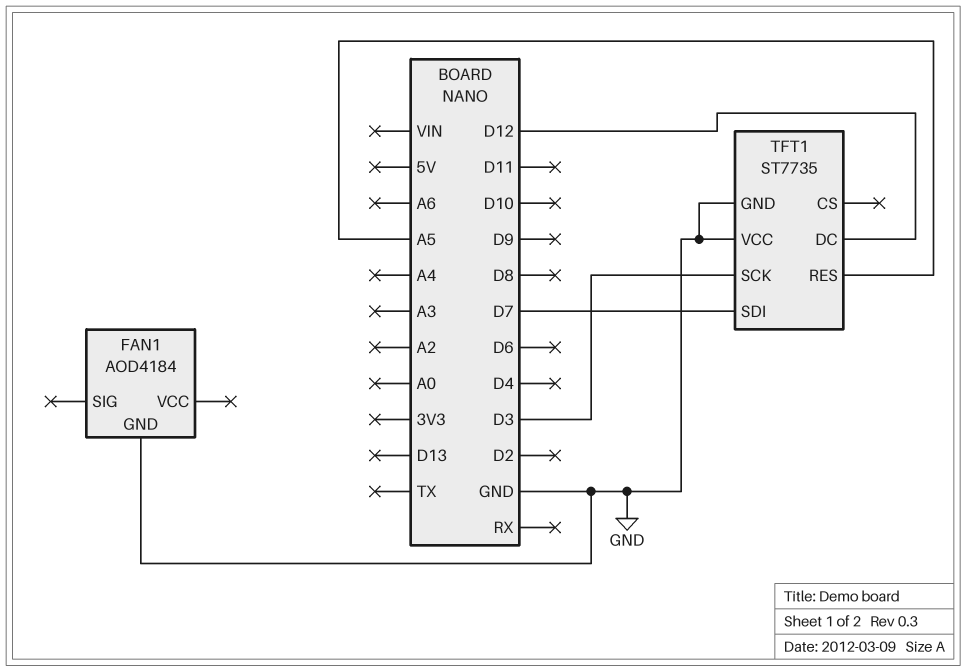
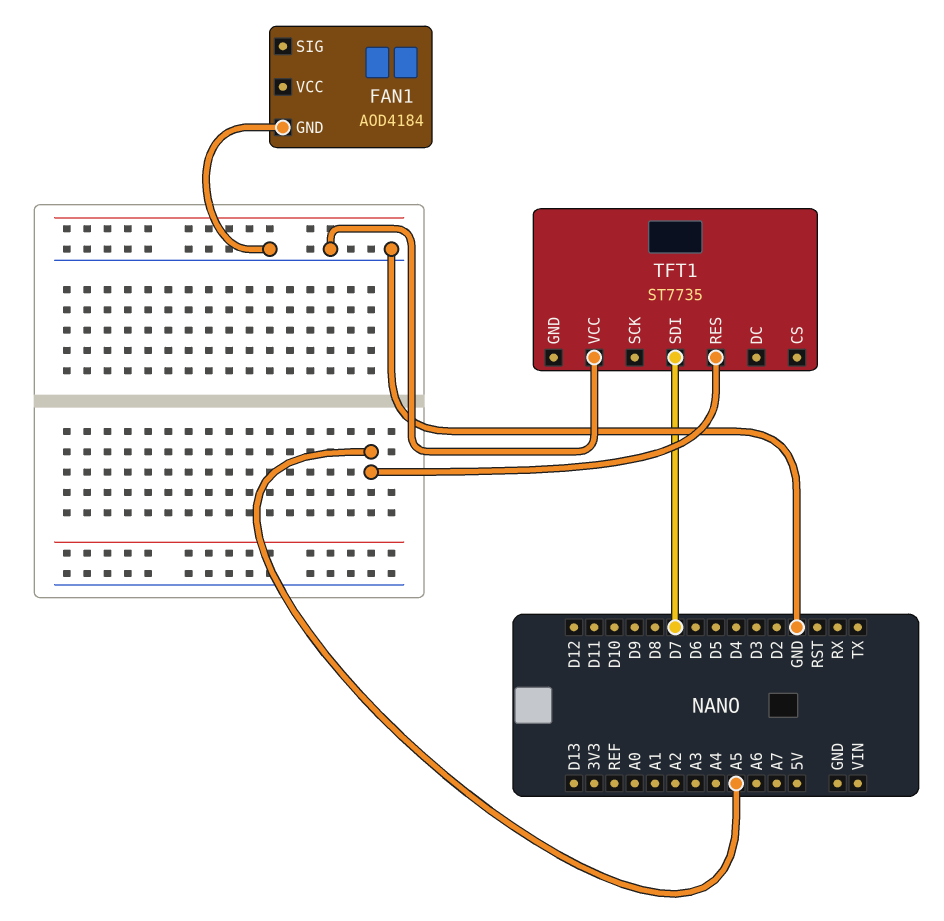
TFT1 pin DC: D12 -> none
TFT1 pin GND: GND -> none
TFT1 pin SCK: D3 -> none

